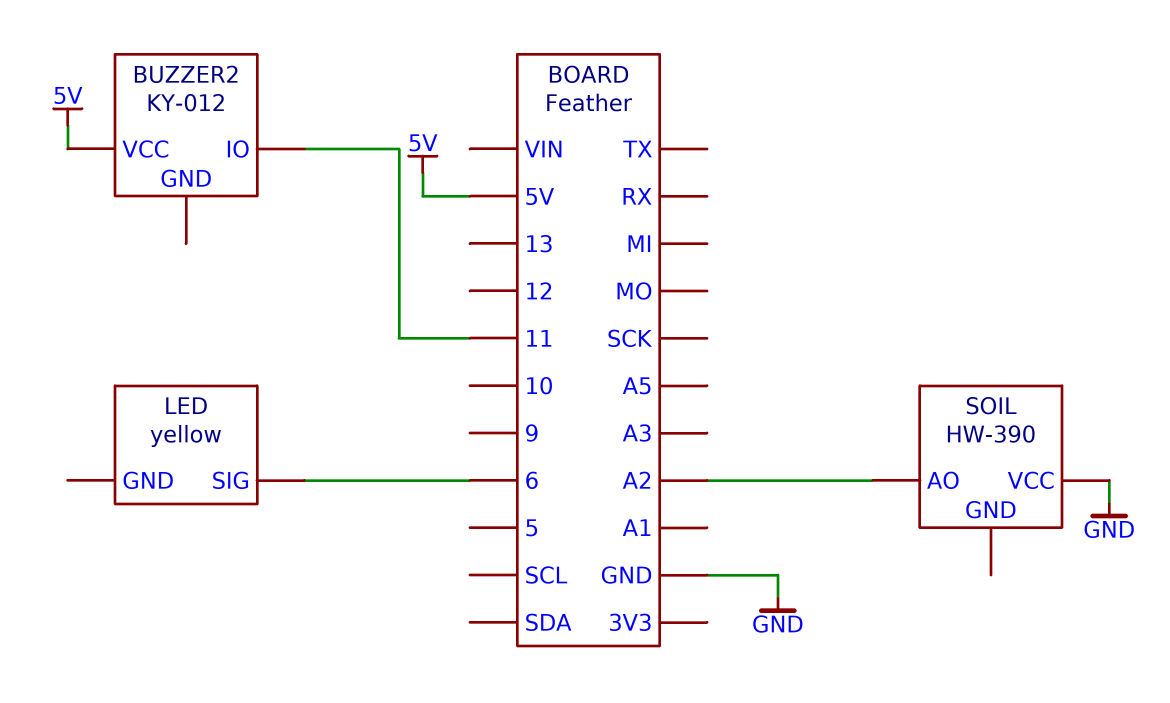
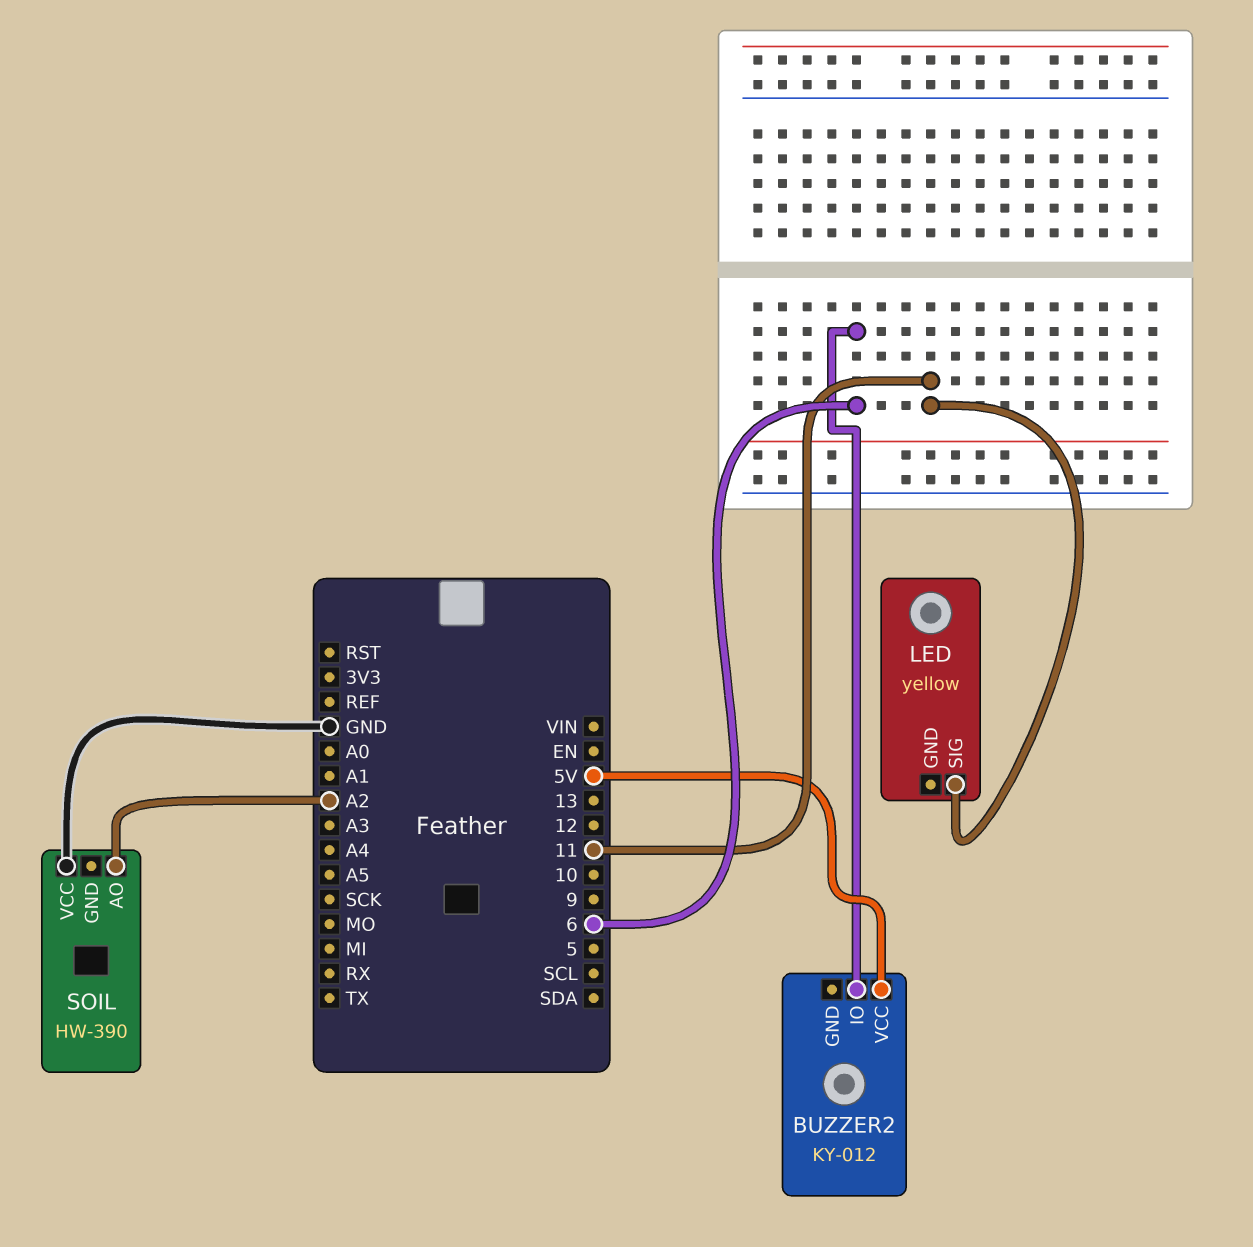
BUZZER2 pin IO: 11 -> 6
LED pin SIG: 6 -> 11

